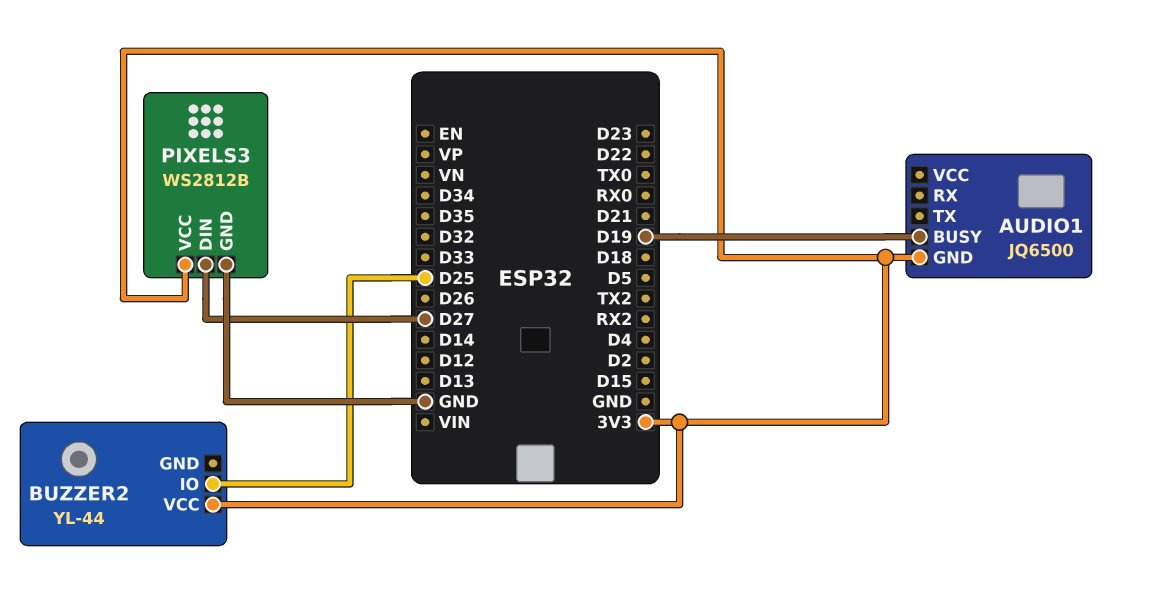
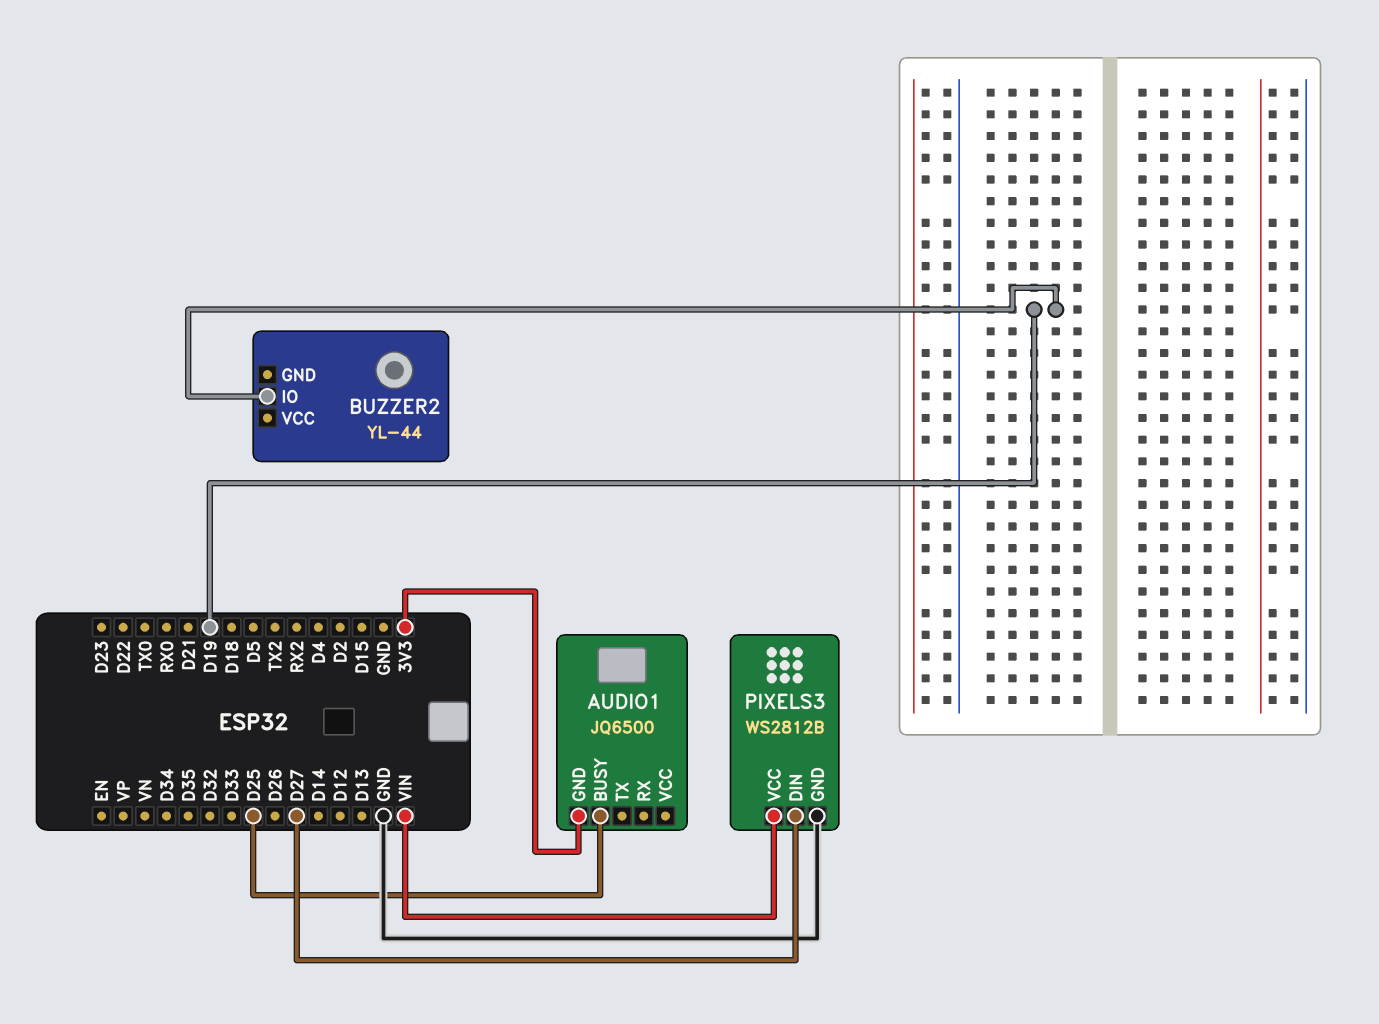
AUDIO1 pin BUSY: D19 -> D25
BUZZER2 pin IO: D25 -> D19
BUZZER2 pin VCC: 3V3 -> none
PIXELS3 pin VCC: 3V3 -> VIN

